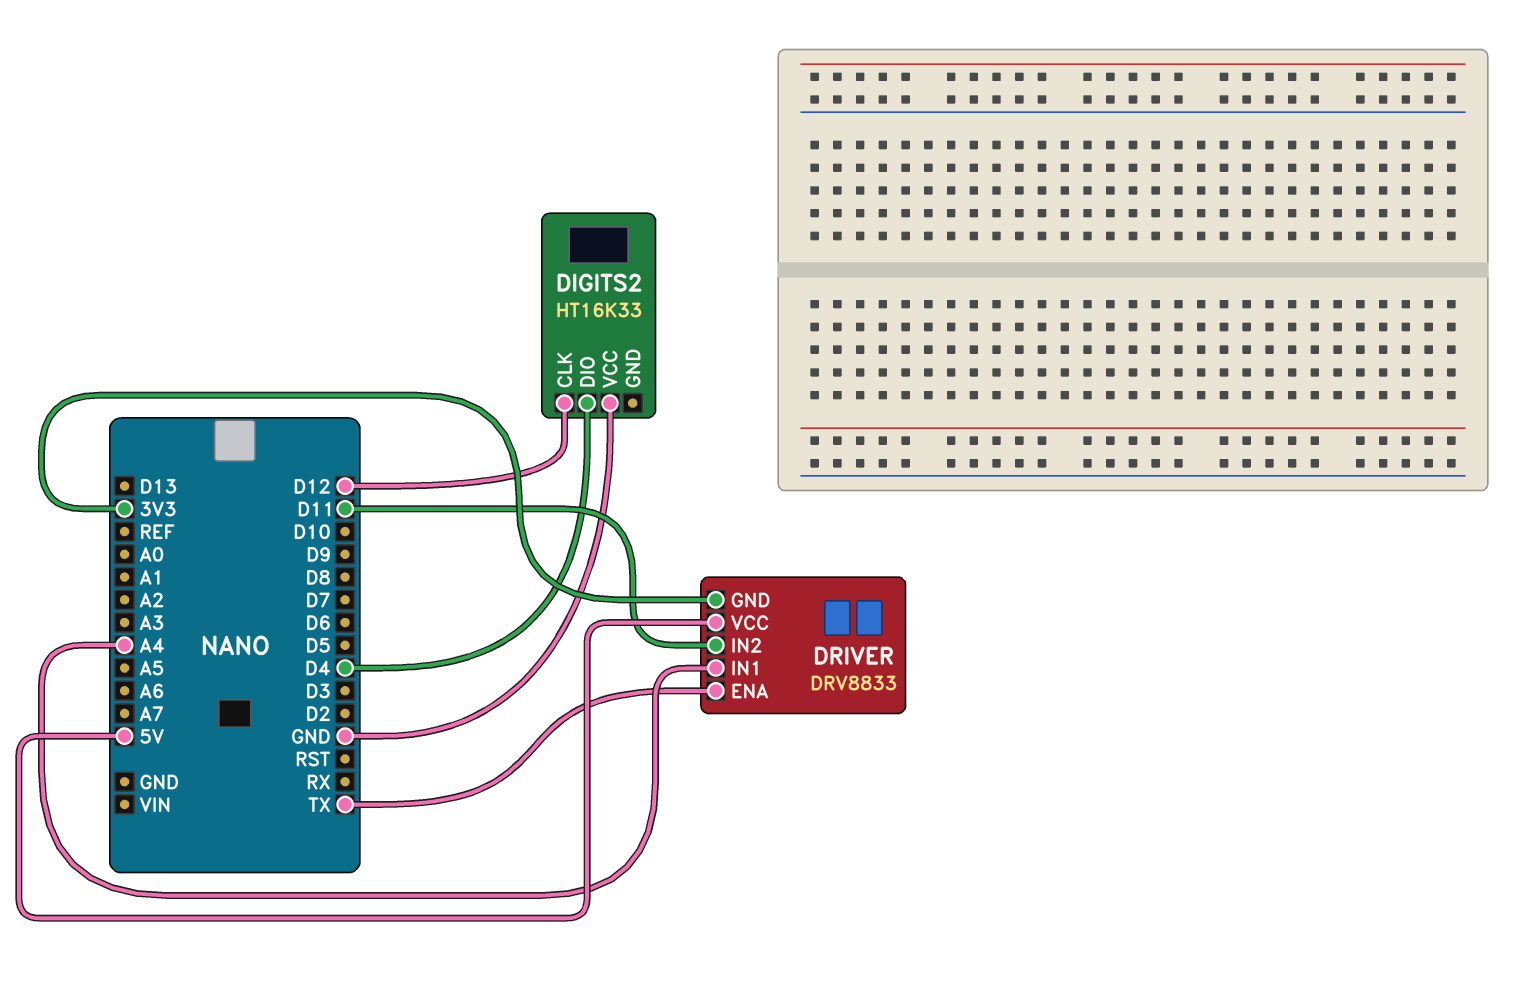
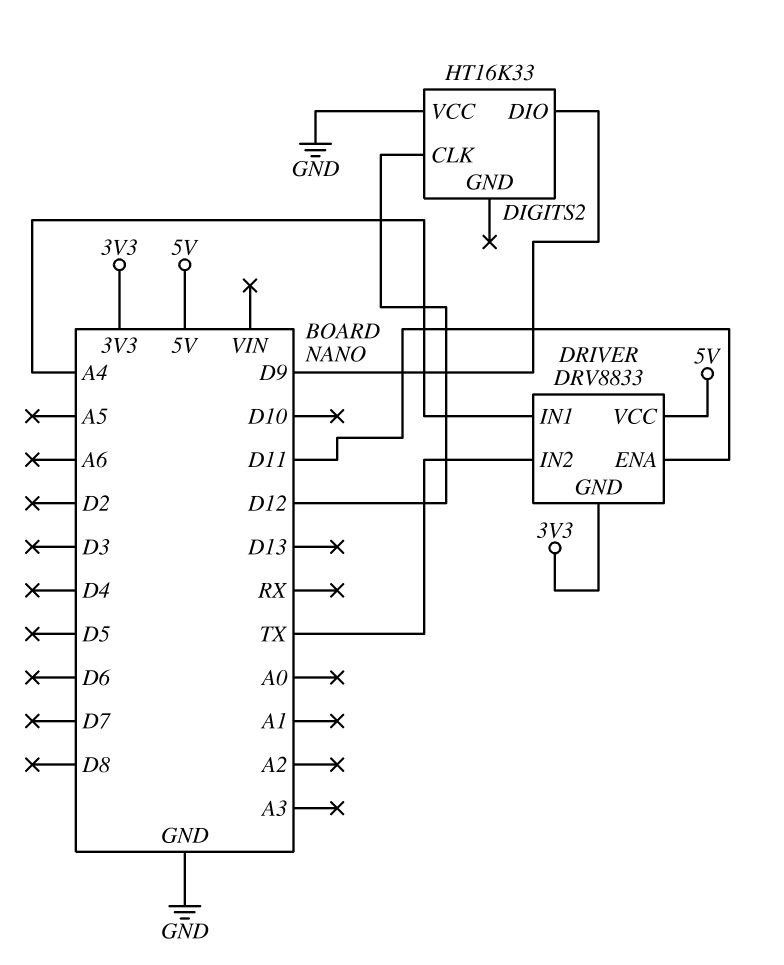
DIGITS2 pin DIO: D4 -> D9
DRIVER pin ENA: TX -> D11
DRIVER pin IN2: D11 -> TX

